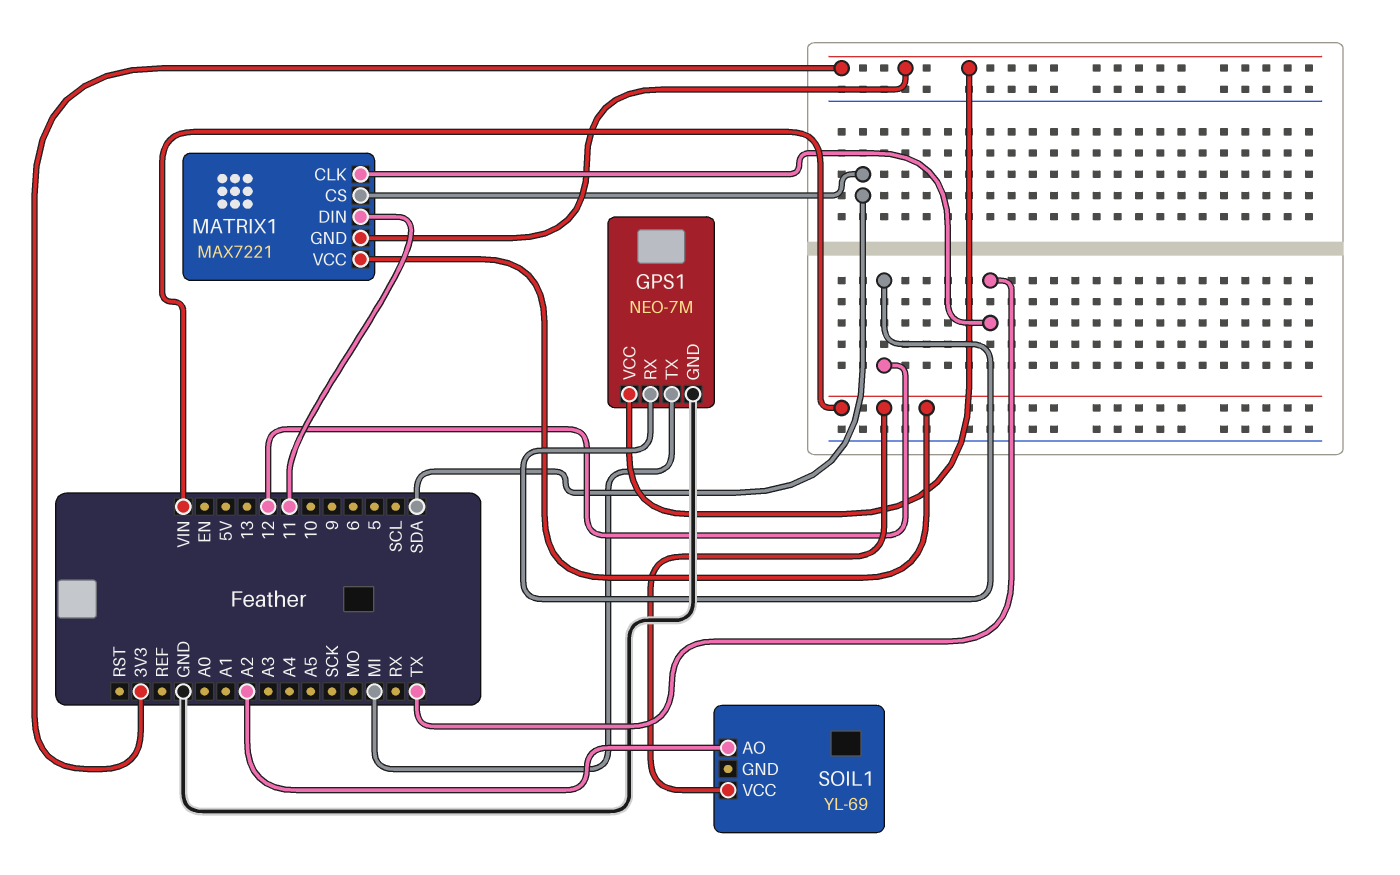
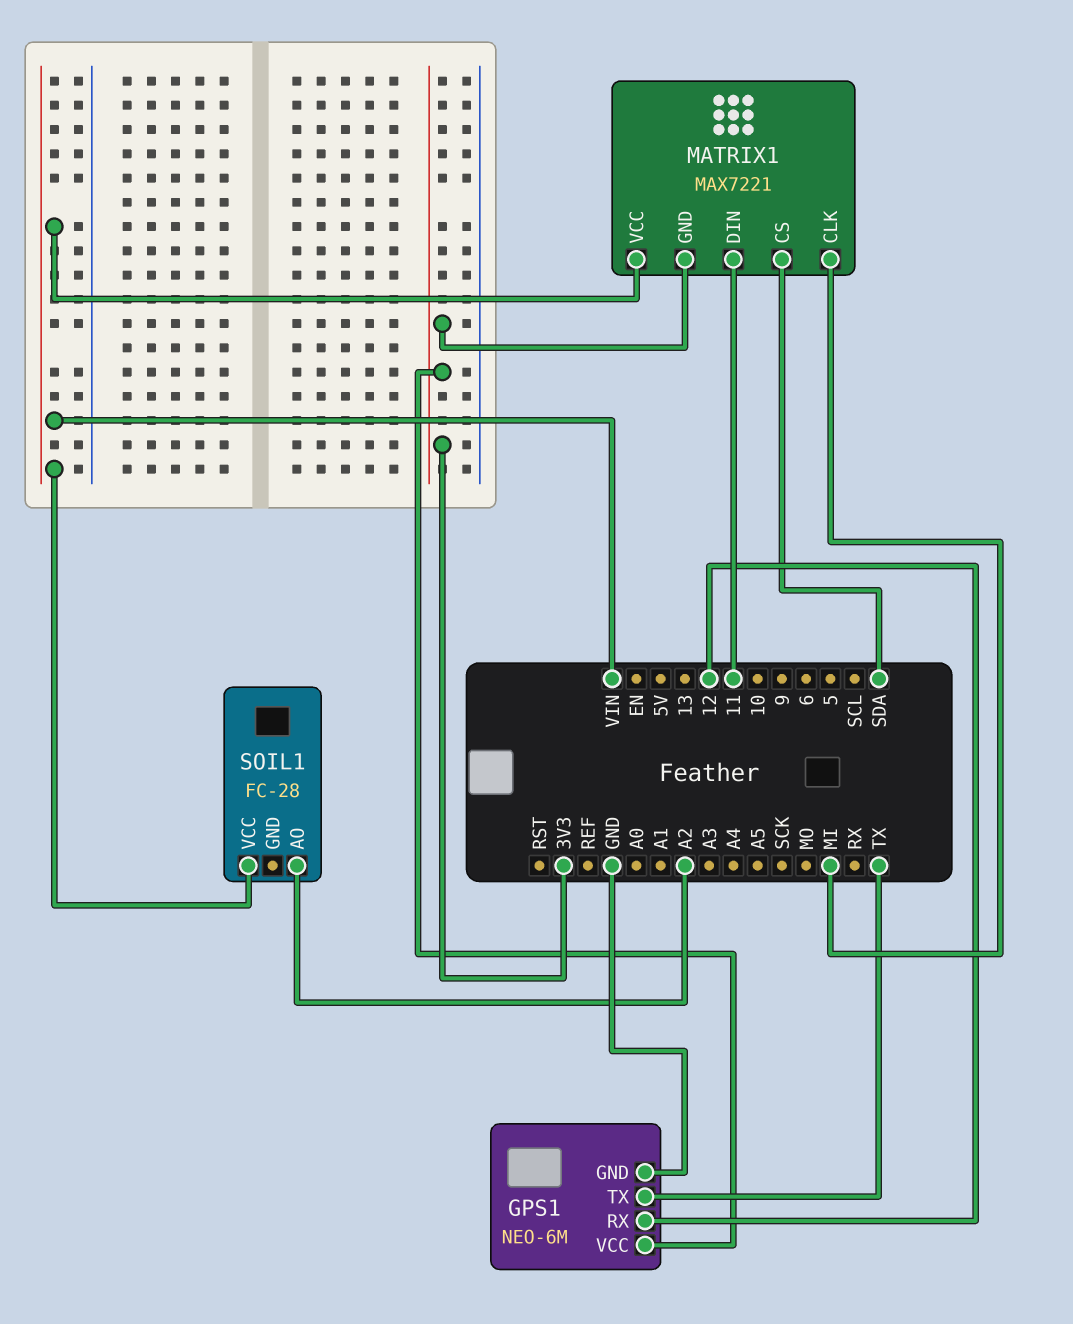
GPS1: NEO-7M -> NEO-6M
GPS1 pin TX: MI -> TX
MATRIX1 pin CLK: TX -> MI
SOIL1: YL-69 -> FC-28

